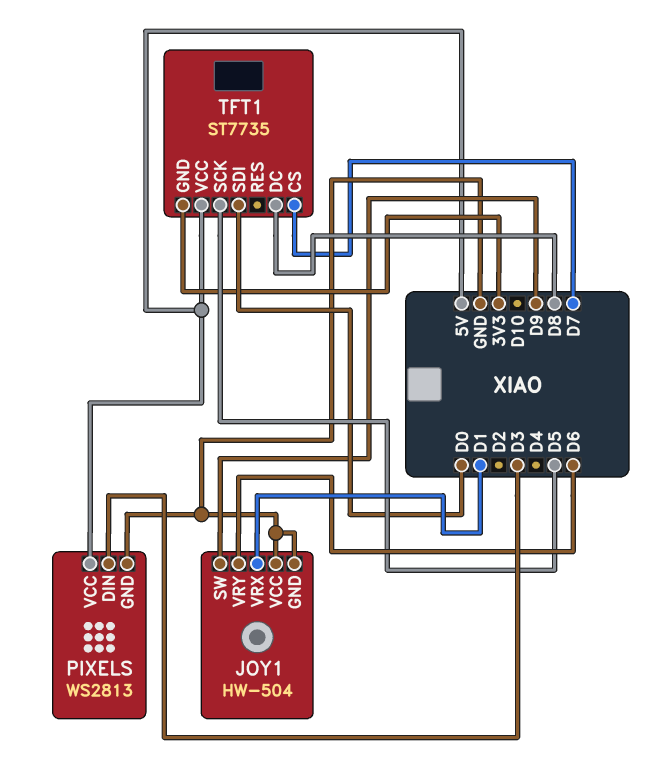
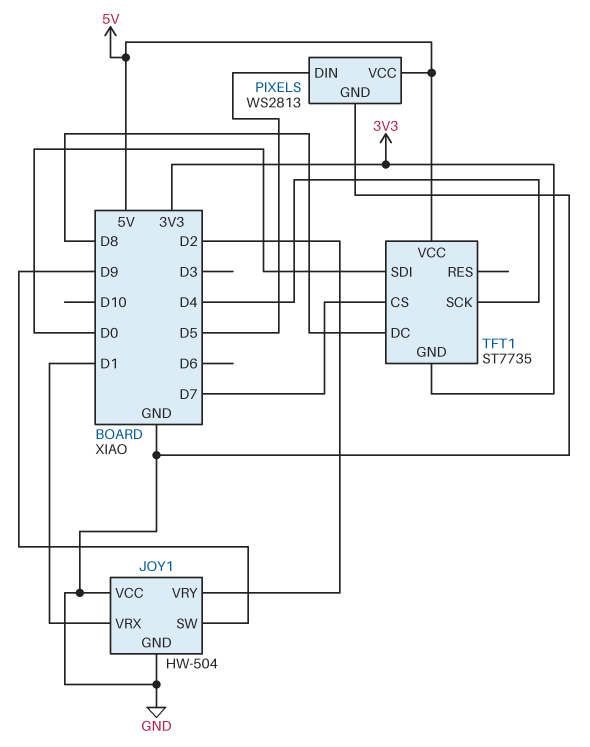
JOY1 pin VRY: D6 -> D2
PIXELS pin DIN: D3 -> D5
TFT1 pin SCK: D5 -> D4

